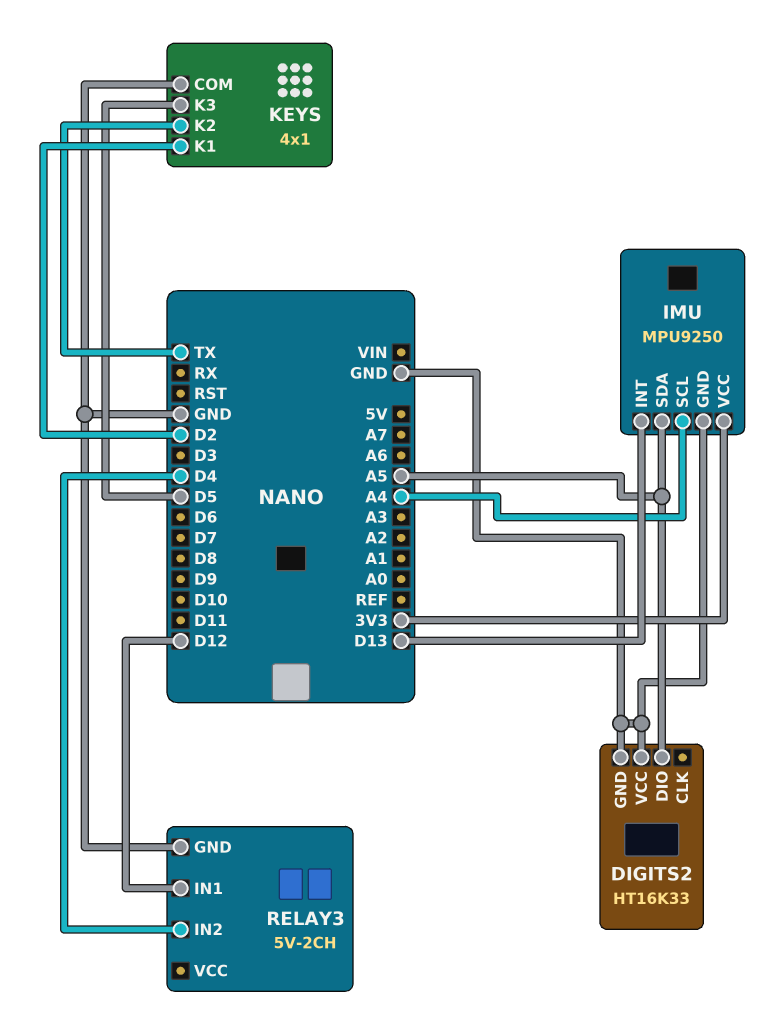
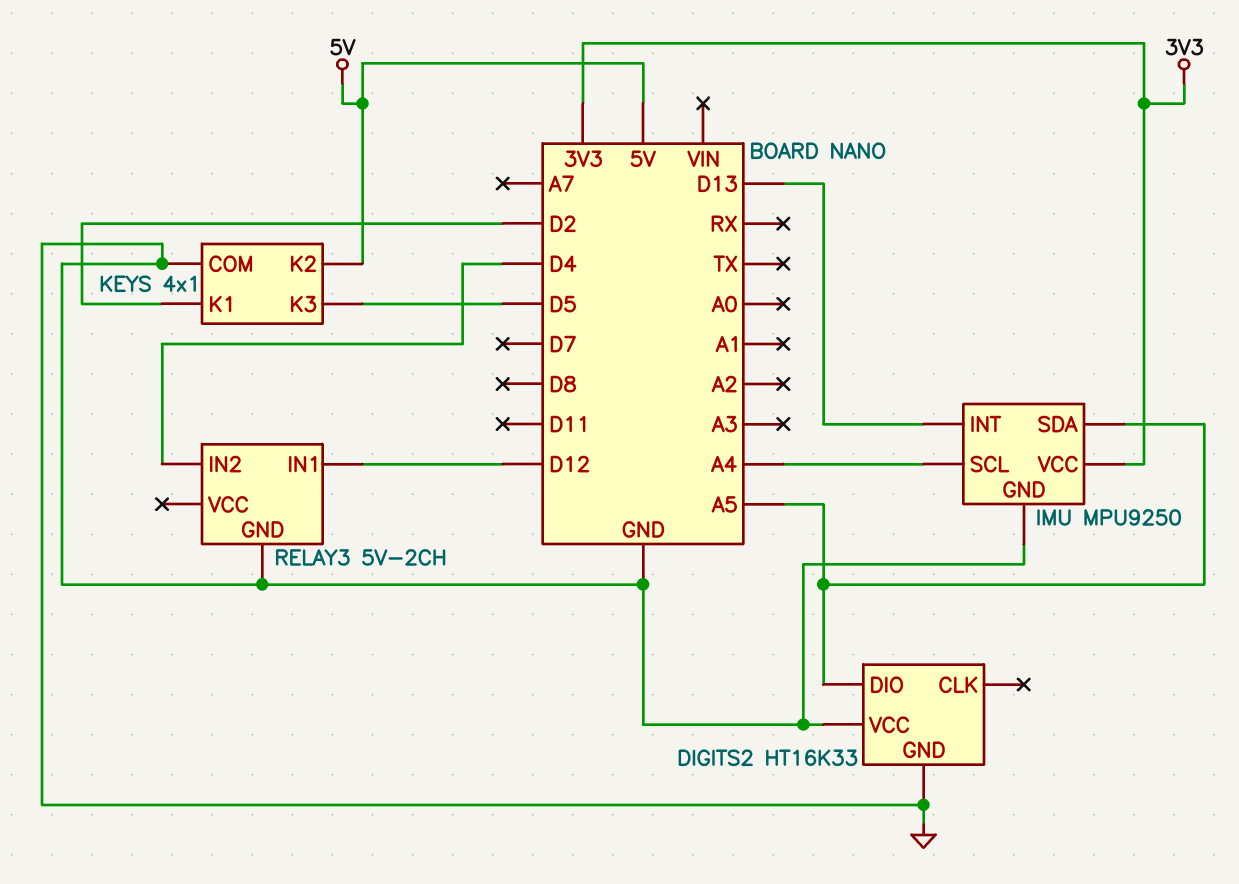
KEYS pin K2: TX -> 5V

